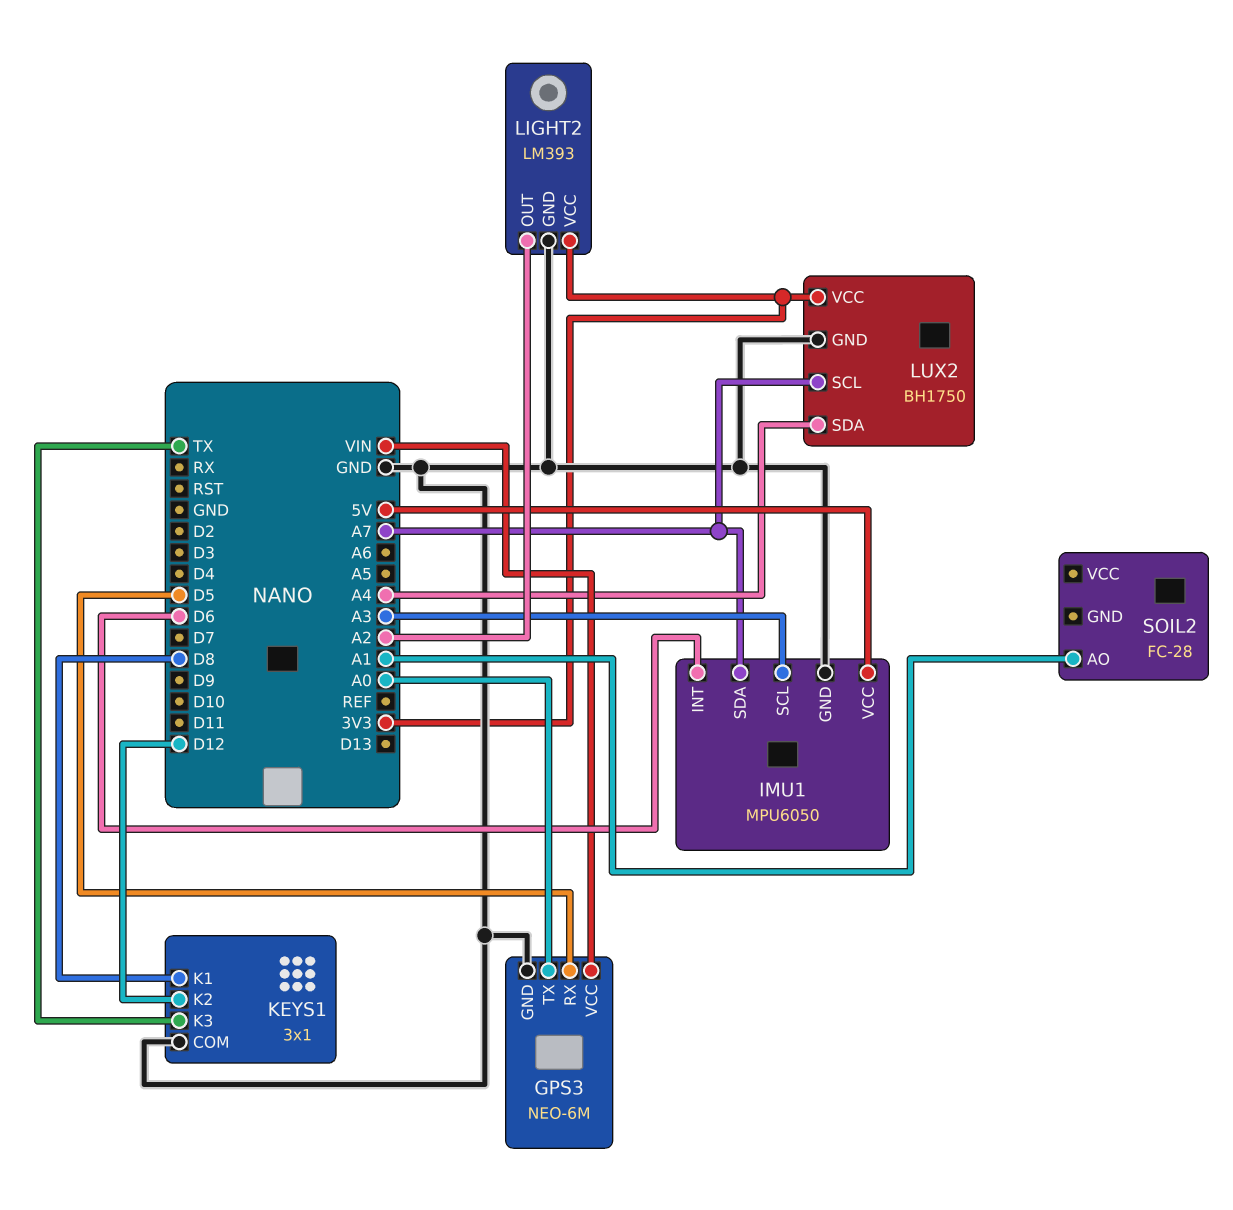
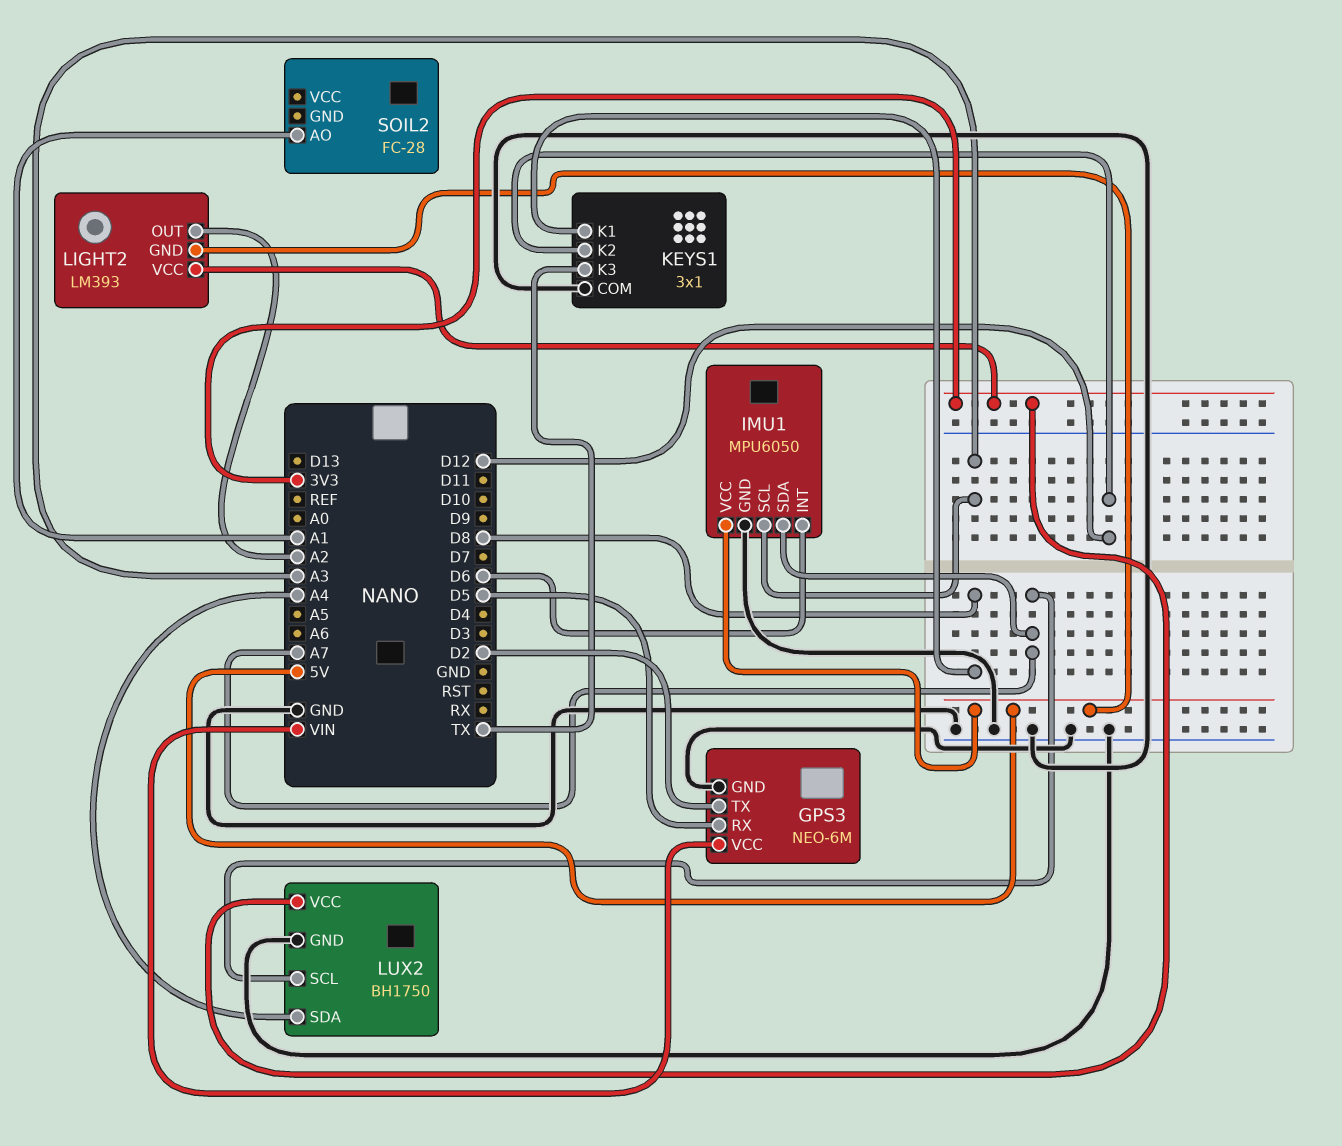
GPS3 pin TX: A0 -> D2
LIGHT2 pin GND: GND -> 5V

